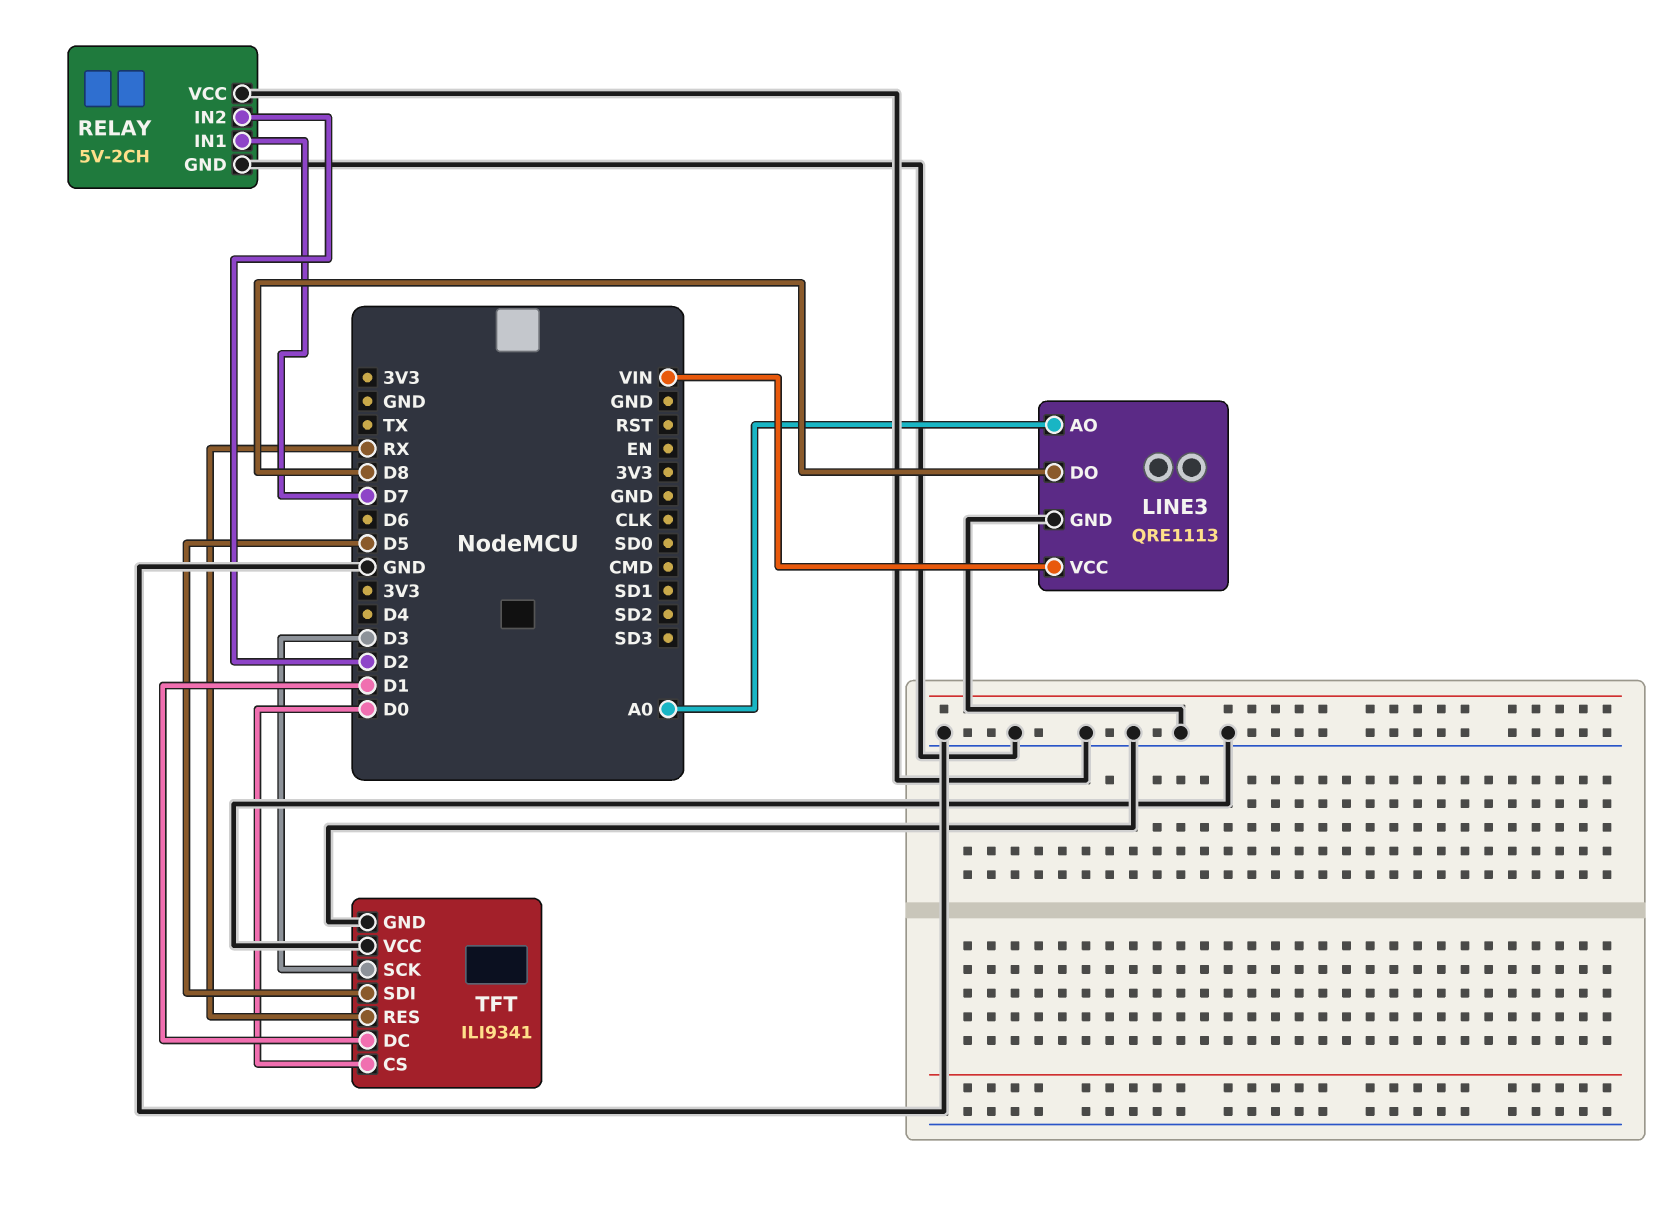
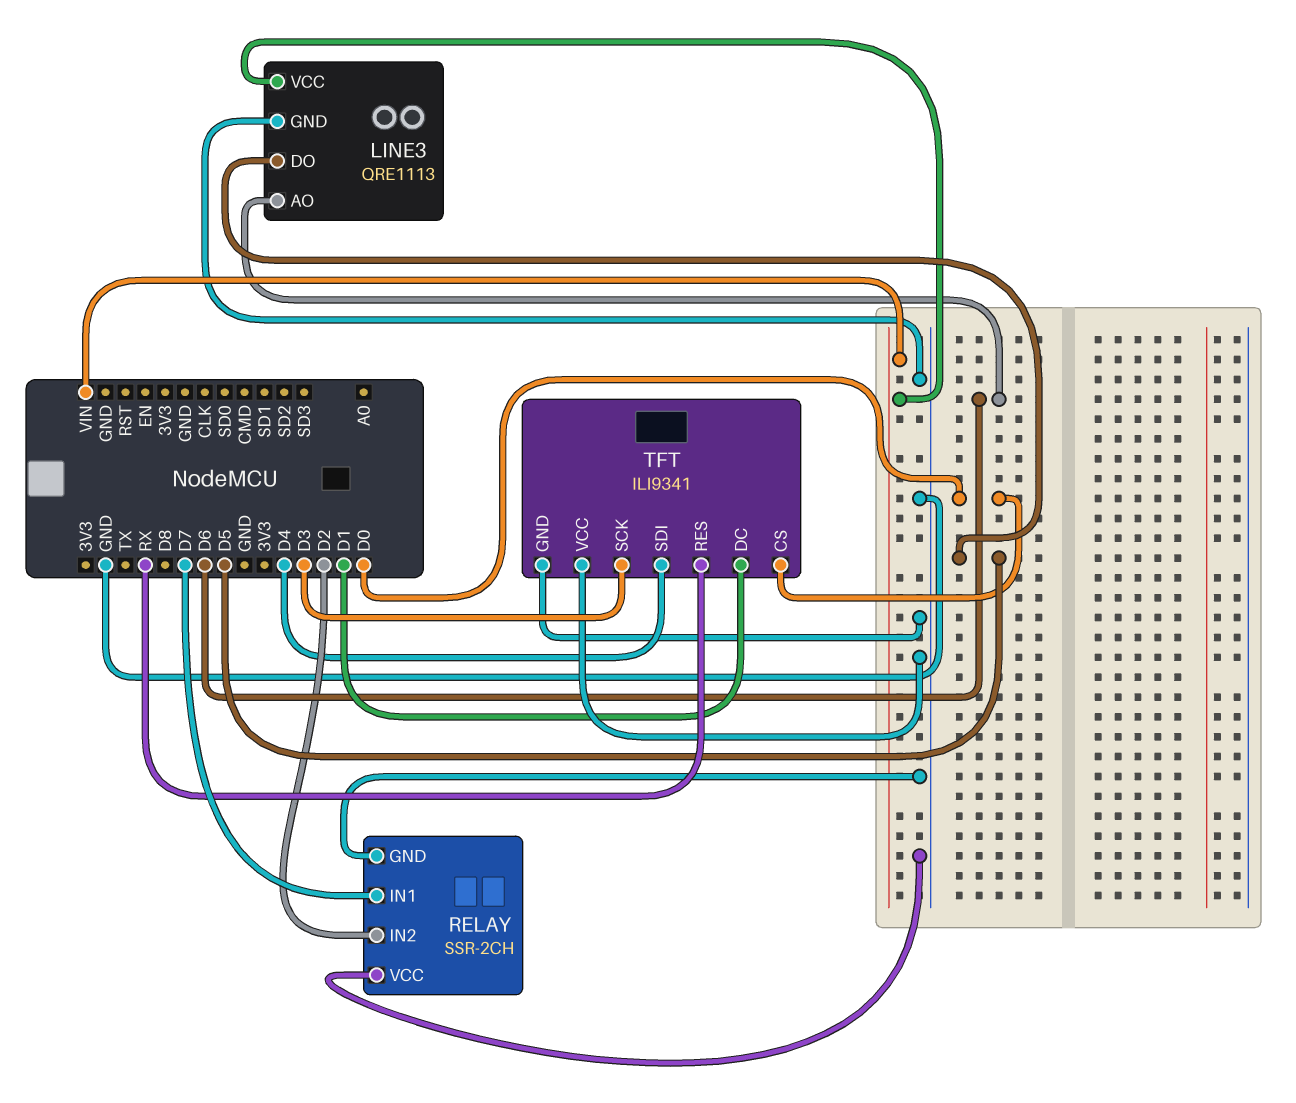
LINE3 pin AO: A0 -> D6
LINE3 pin DO: D8 -> D5
RELAY: 5V-2CH -> SSR-2CH
TFT pin SDI: D5 -> D4

